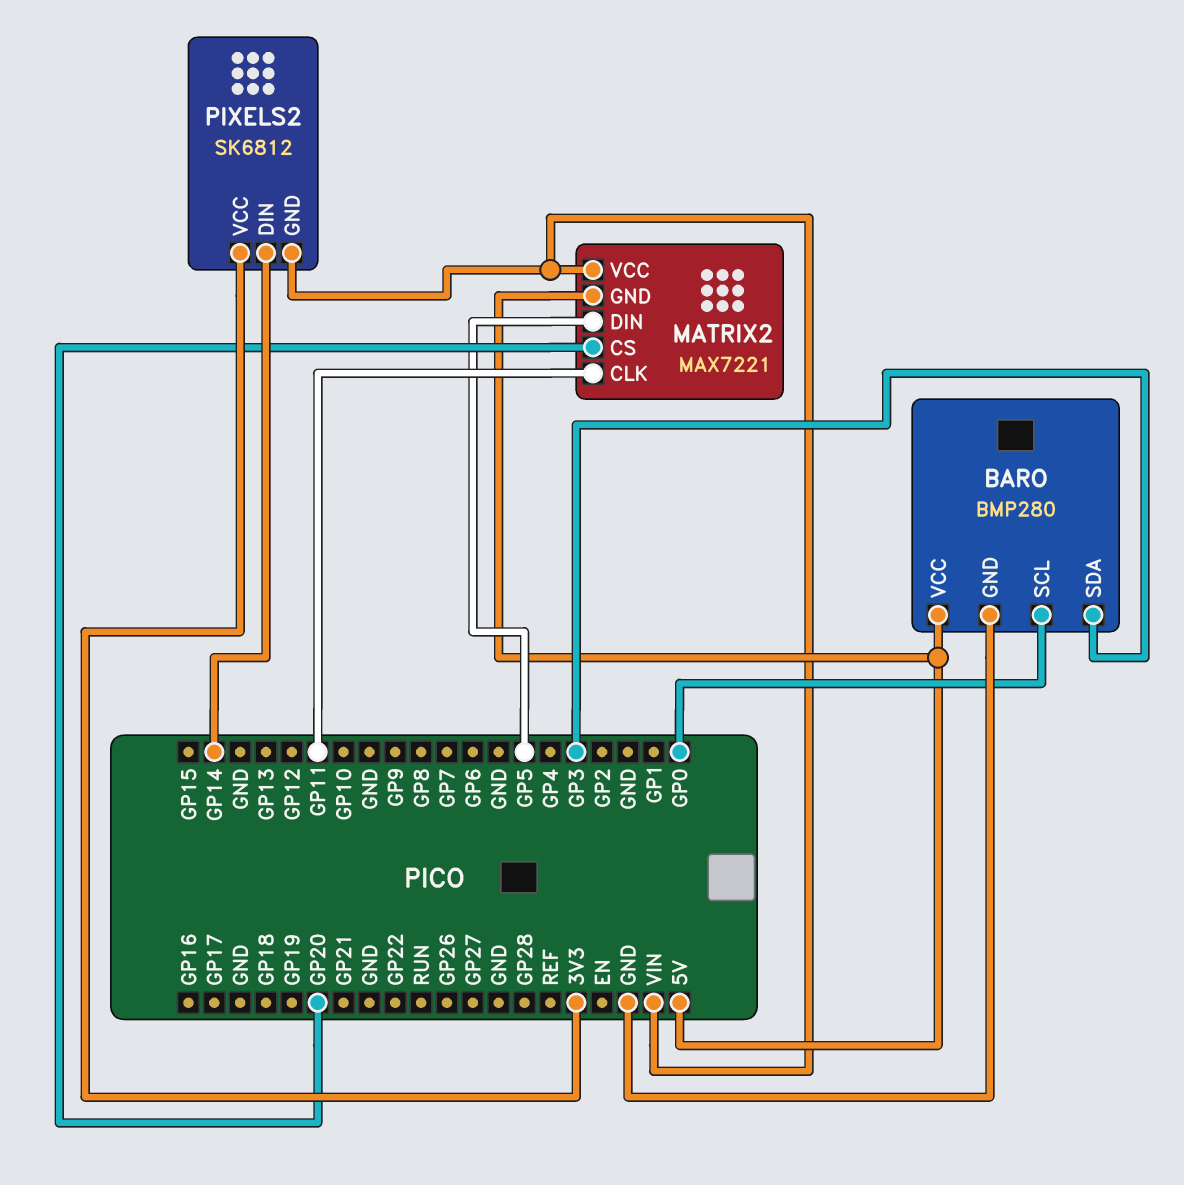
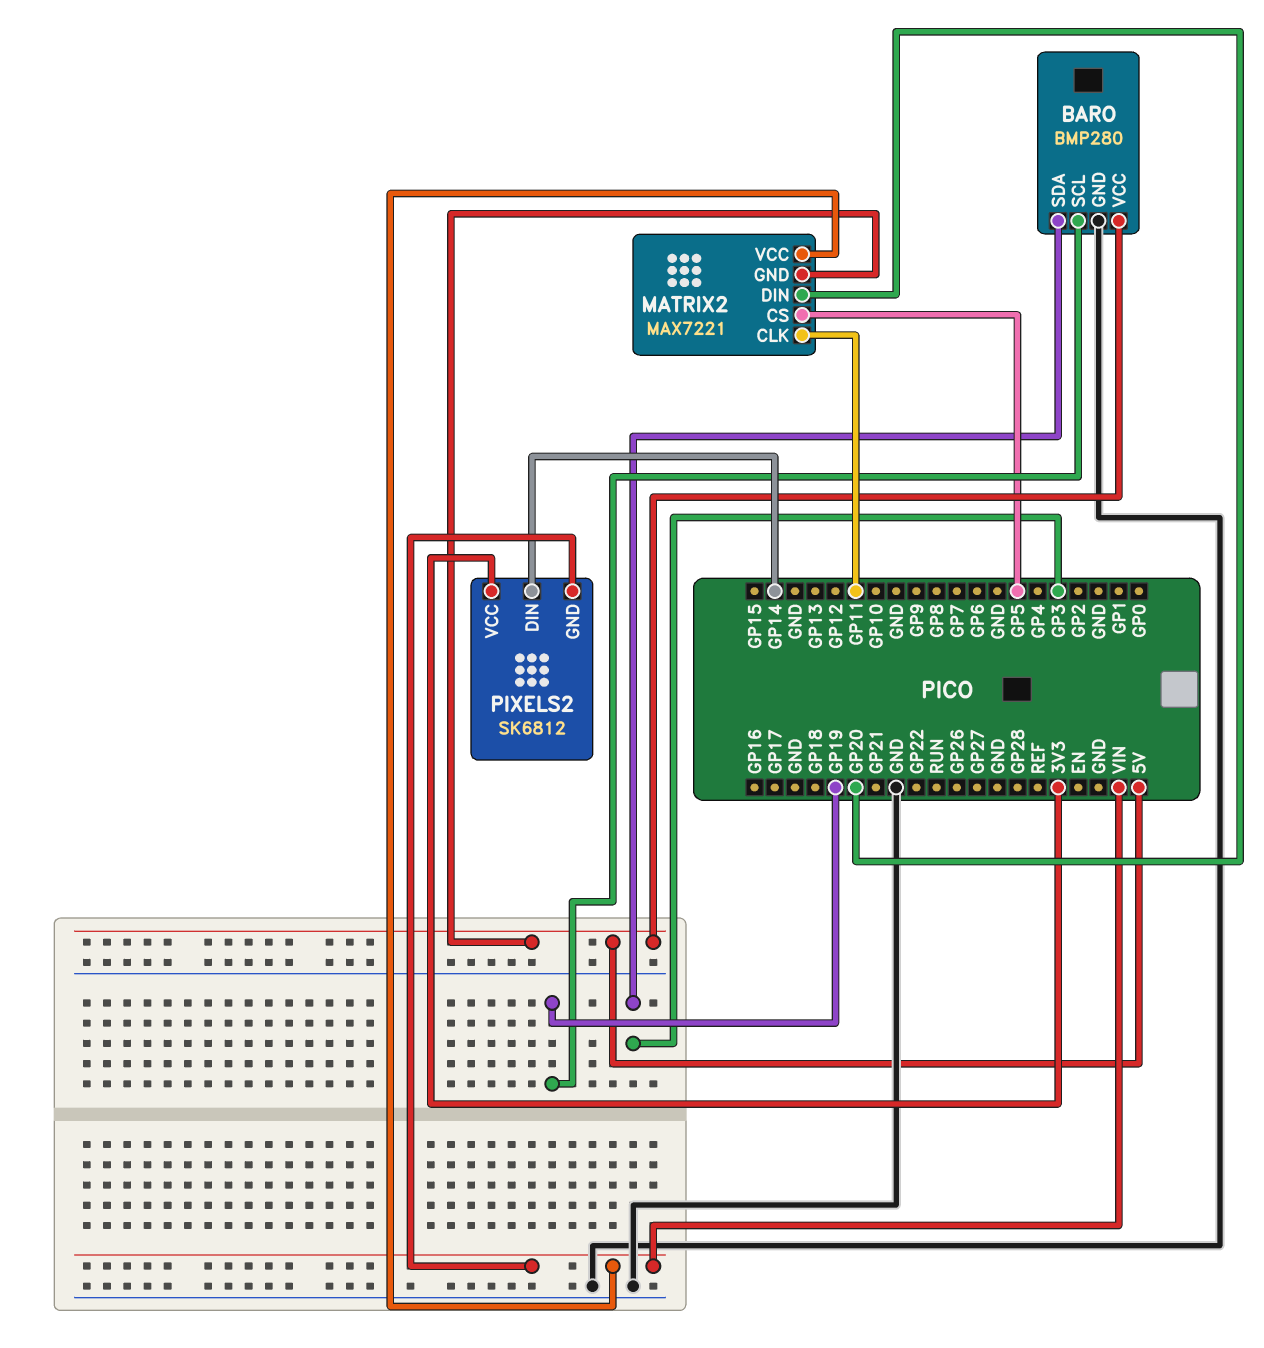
BARO pin SCL: GP0 -> GP19
MATRIX2 pin CS: GP20 -> GP5
MATRIX2 pin DIN: GP5 -> GP20

